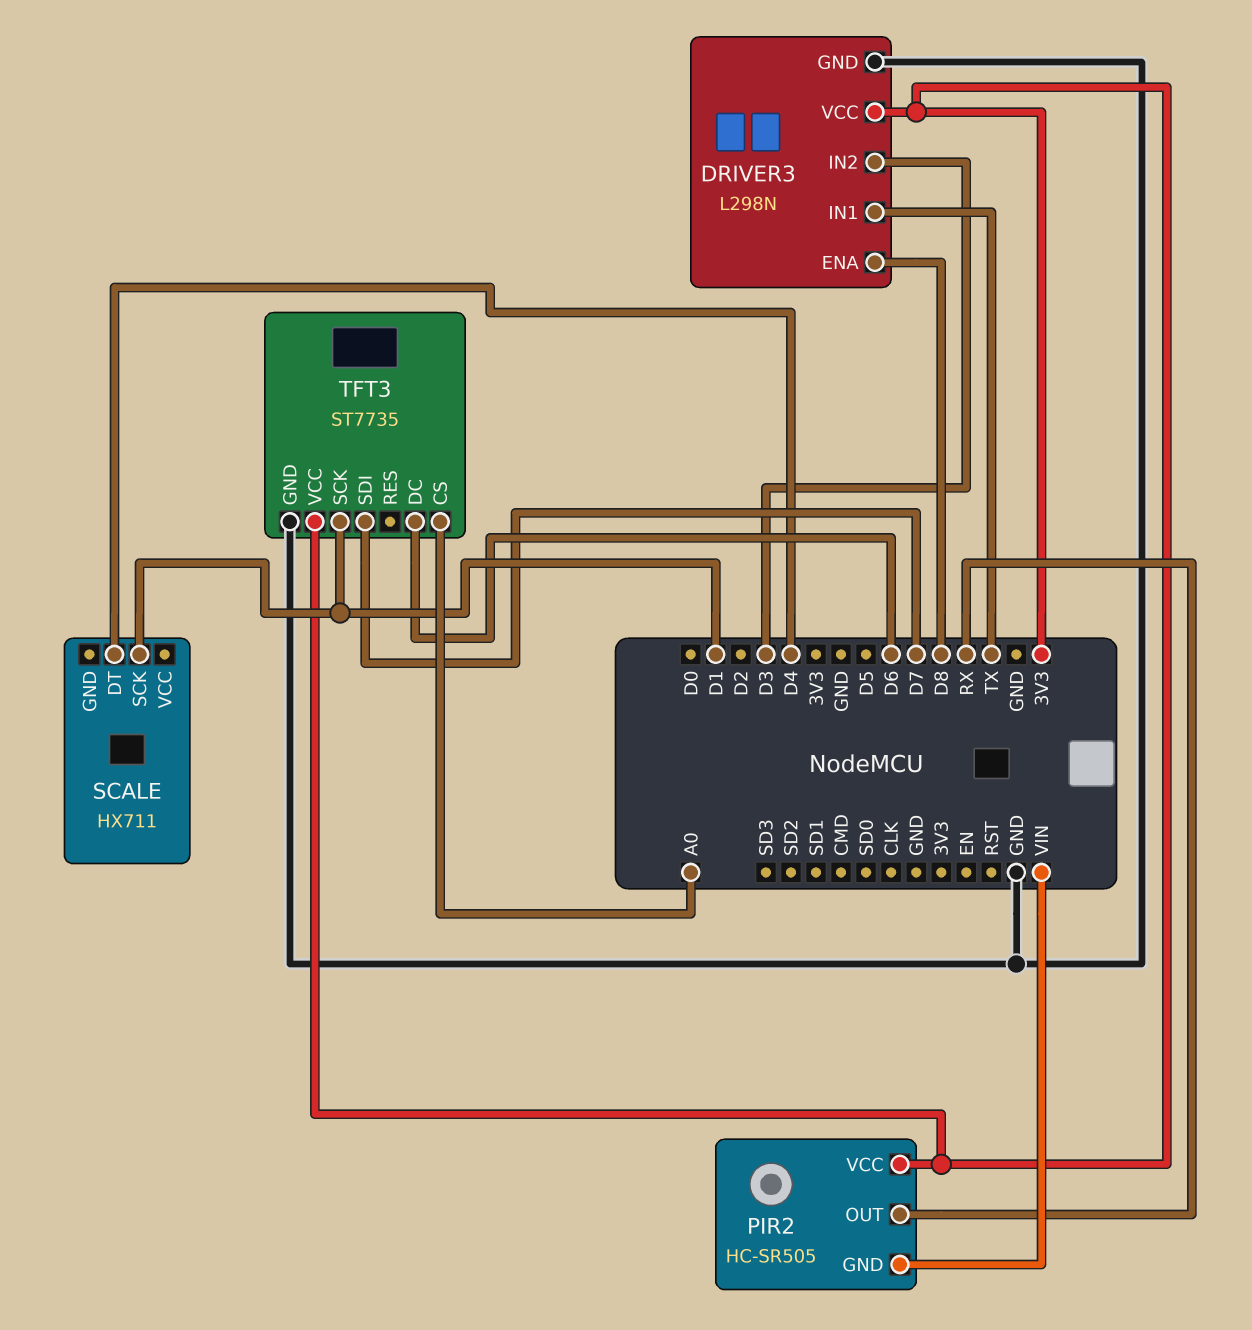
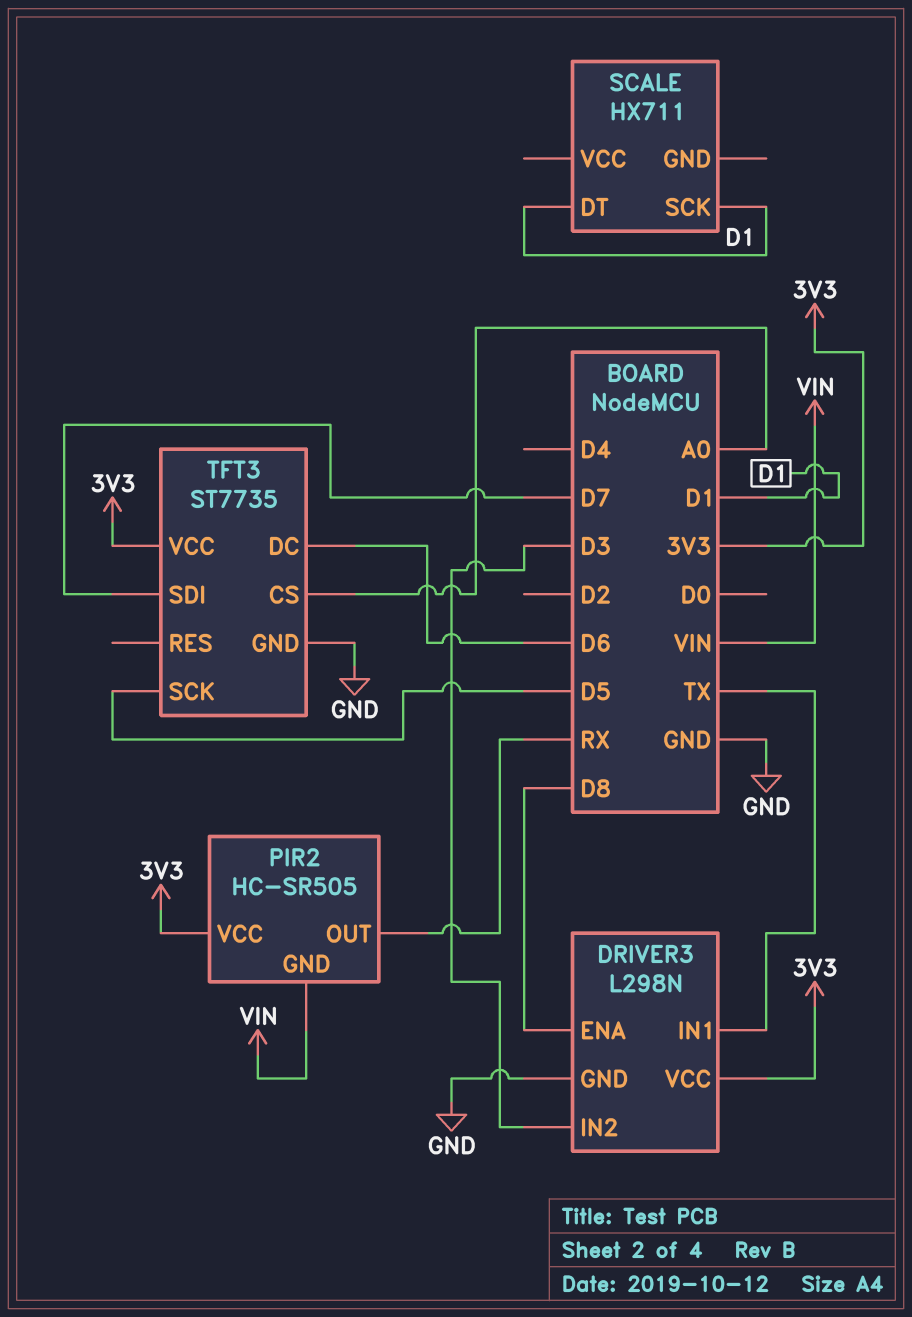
SCALE pin DT: D4 -> D1
TFT3 pin SCK: D1 -> D5

